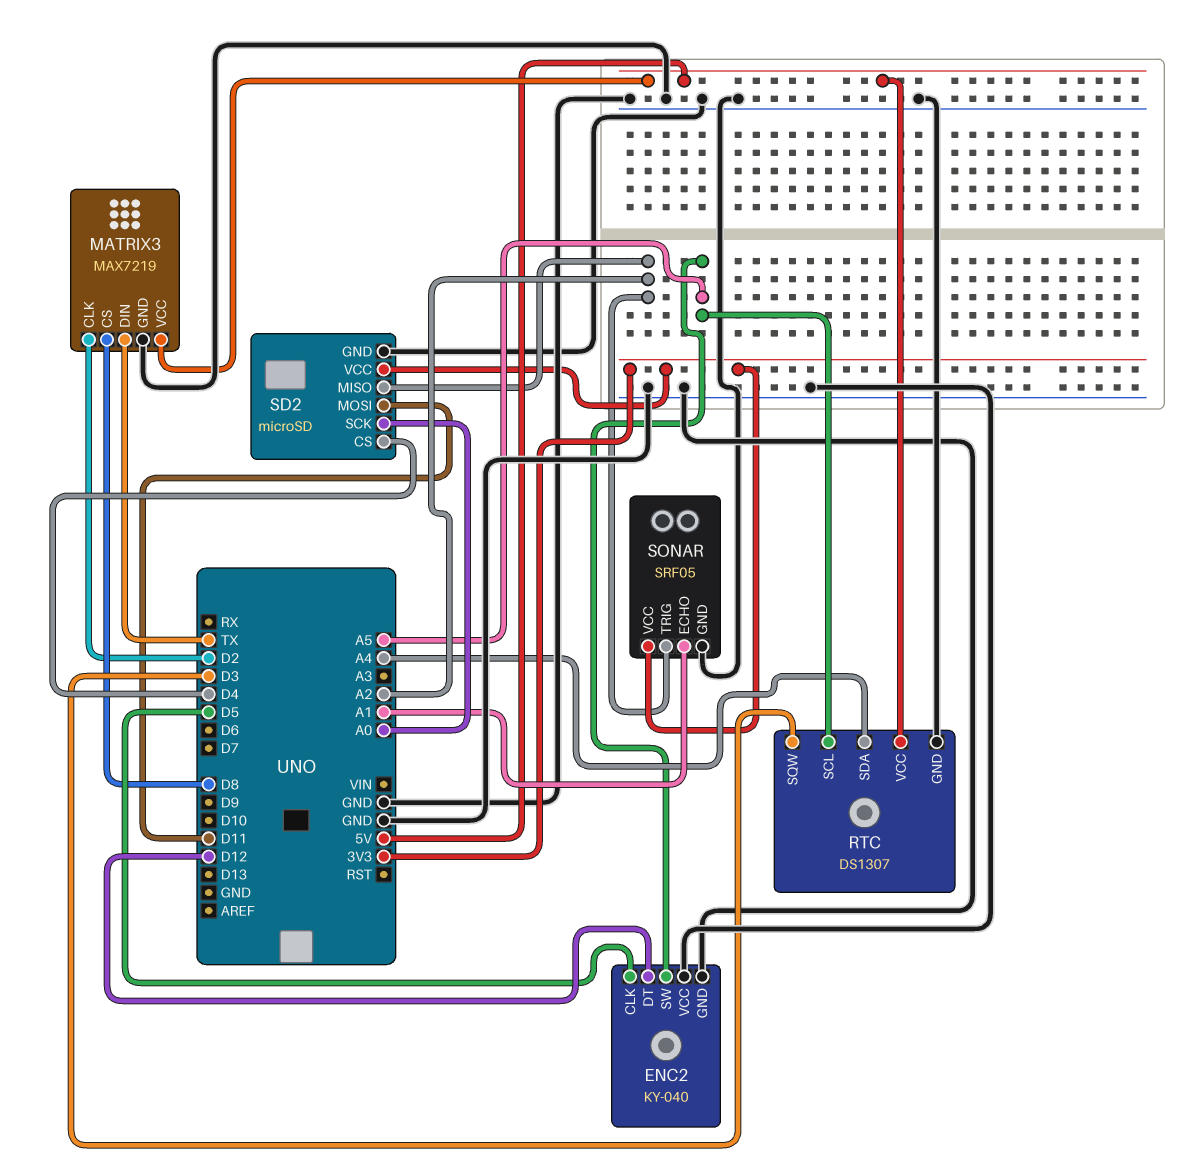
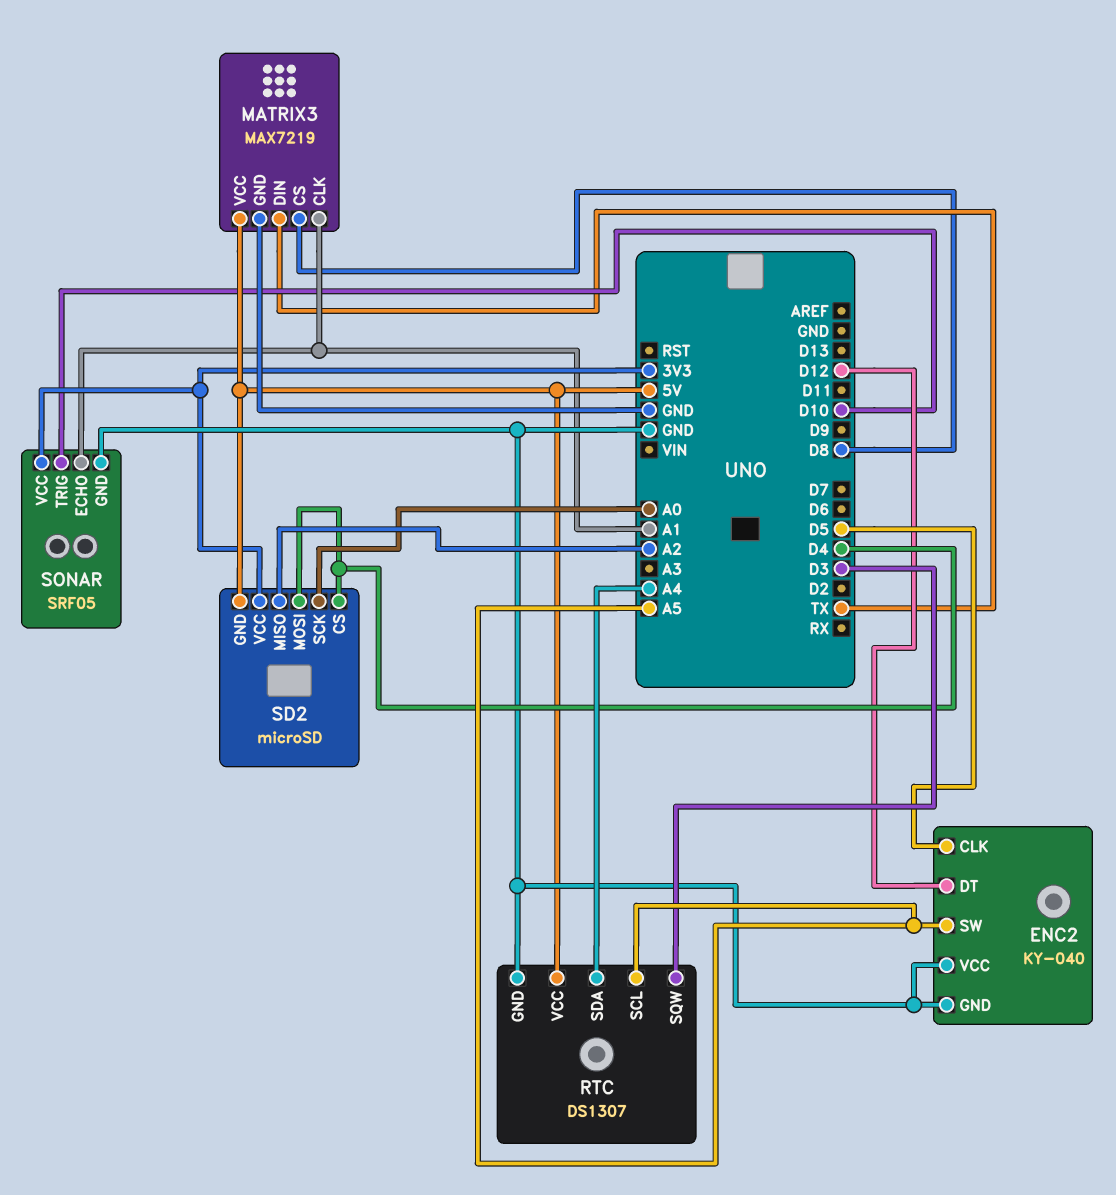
MATRIX3 pin CLK: D2 -> A1
SD2 pin GND: GND -> 5V
SD2 pin MOSI: D11 -> D4
SONAR pin TRIG: A2 -> D10

